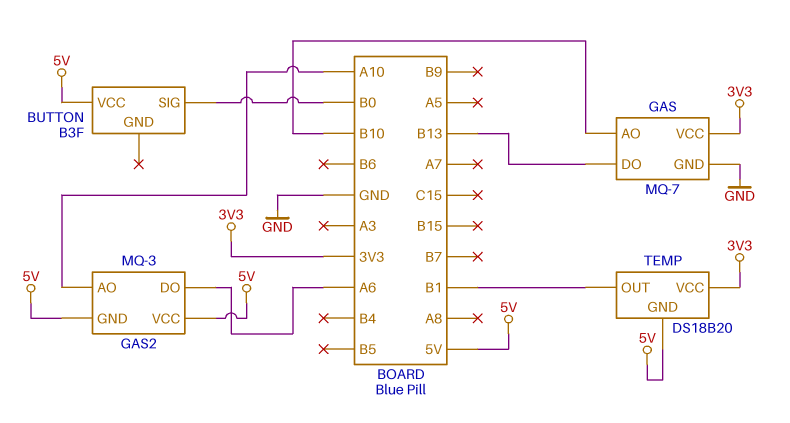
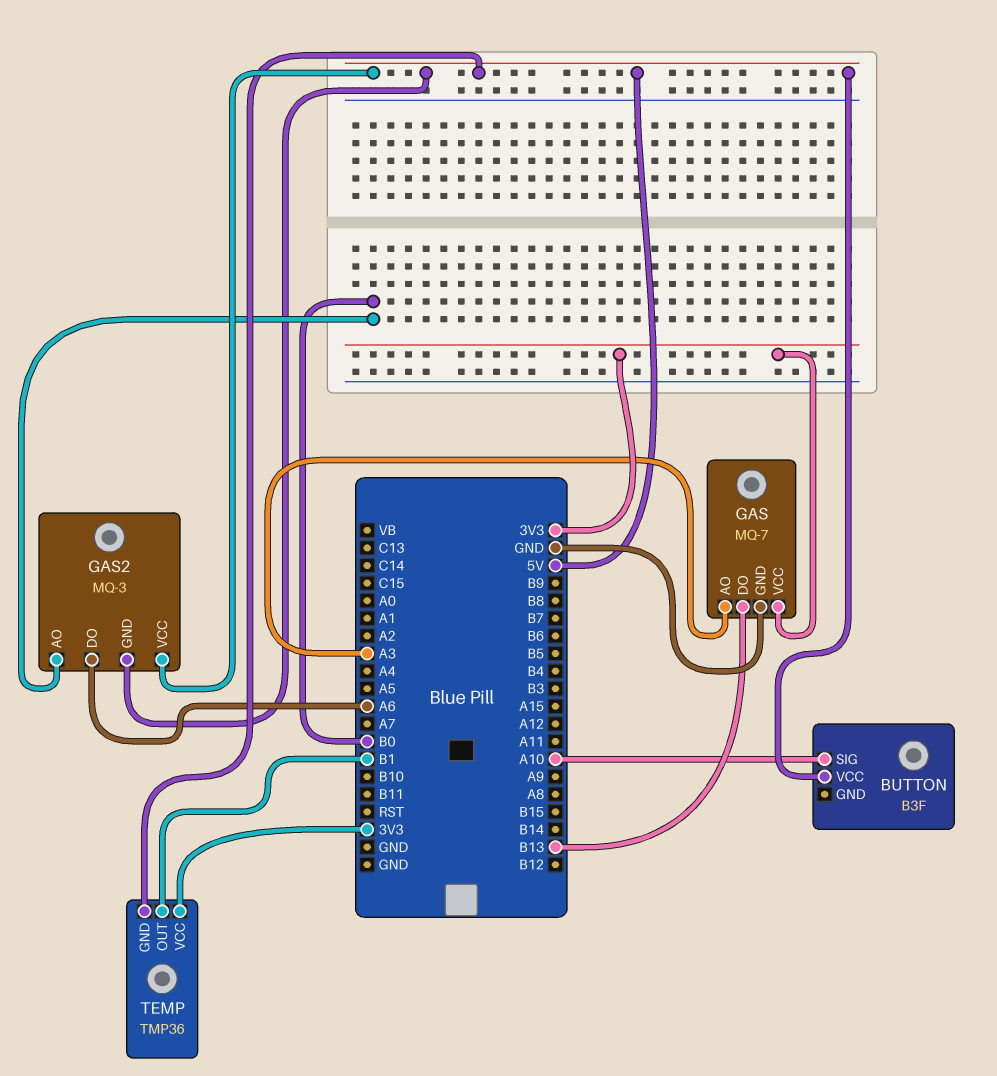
BUTTON pin SIG: B0 -> A10
GAS pin AO: B10 -> A3
GAS2 pin AO: A10 -> B0
TEMP: DS18B20 -> TMP36

